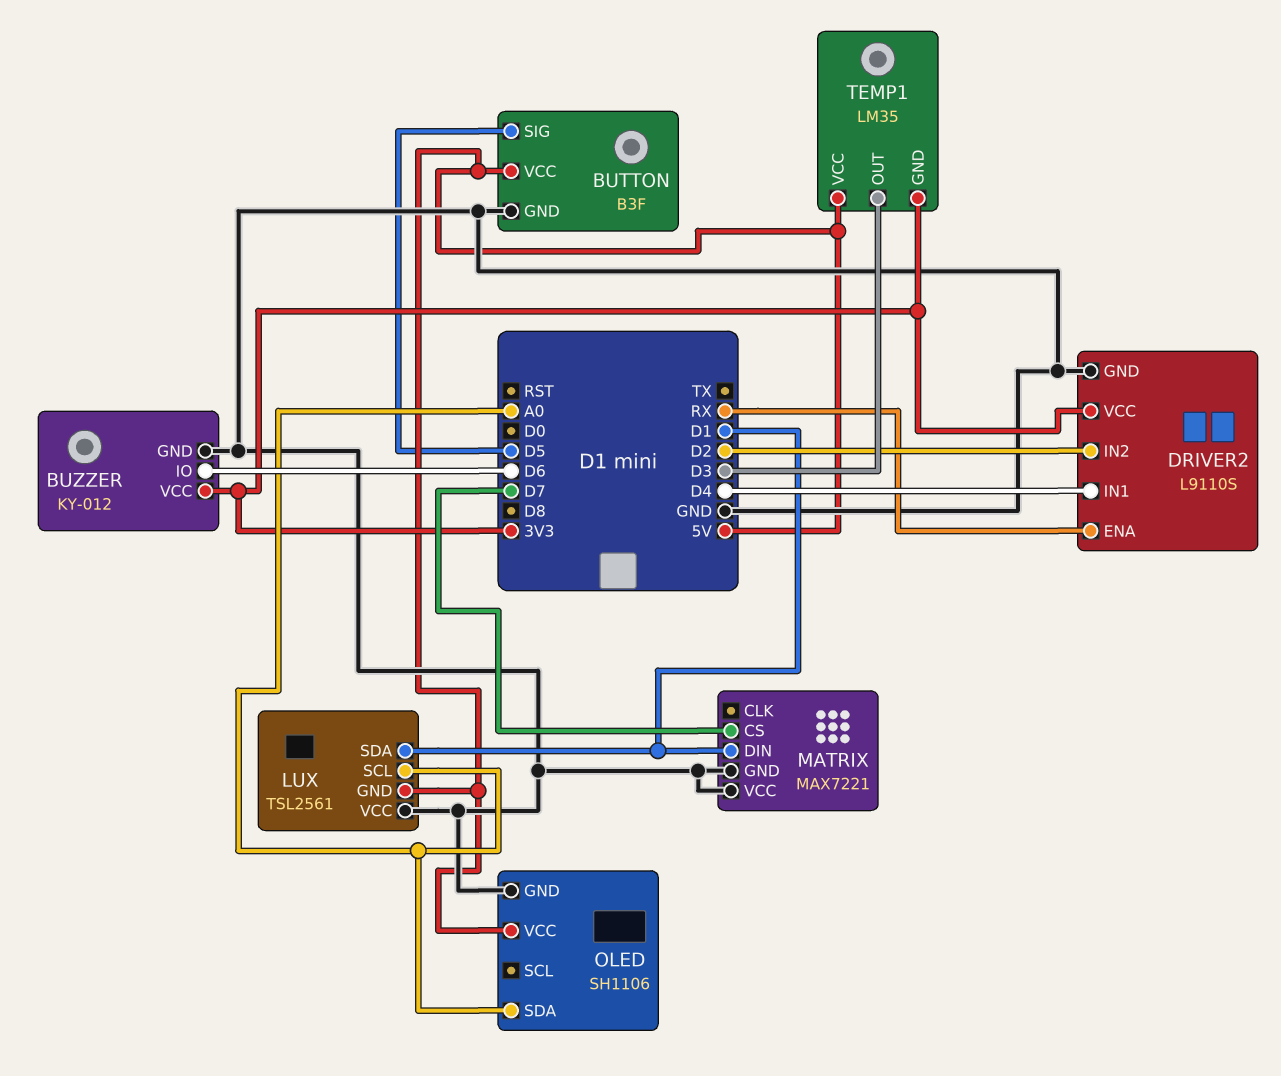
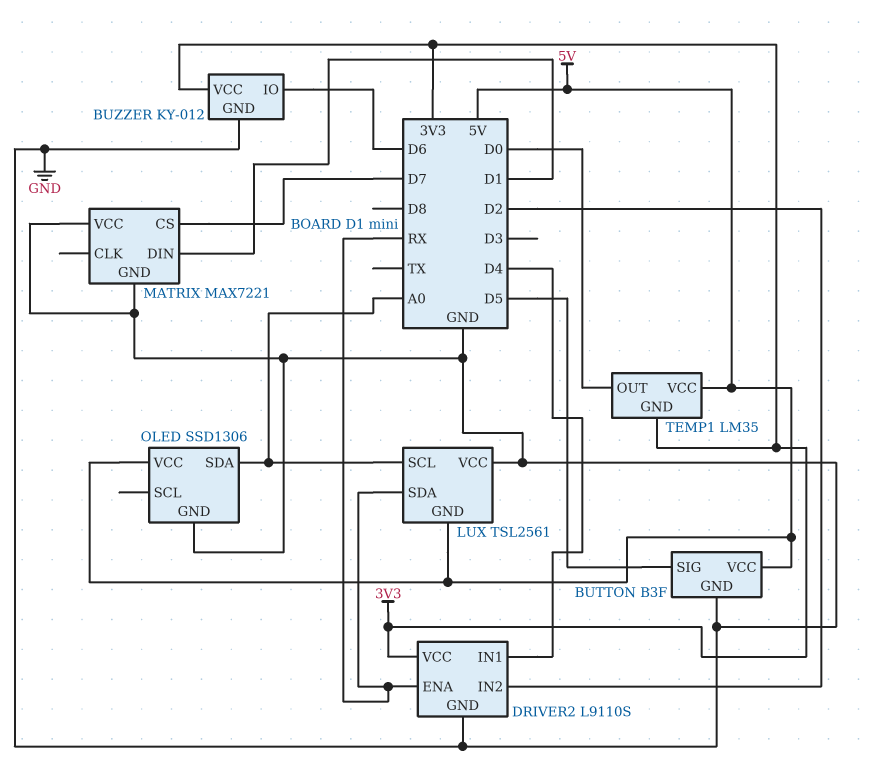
LUX pin SDA: D1 -> RX
OLED: SH1106 -> SSD1306
TEMP1 pin OUT: D3 -> D0

